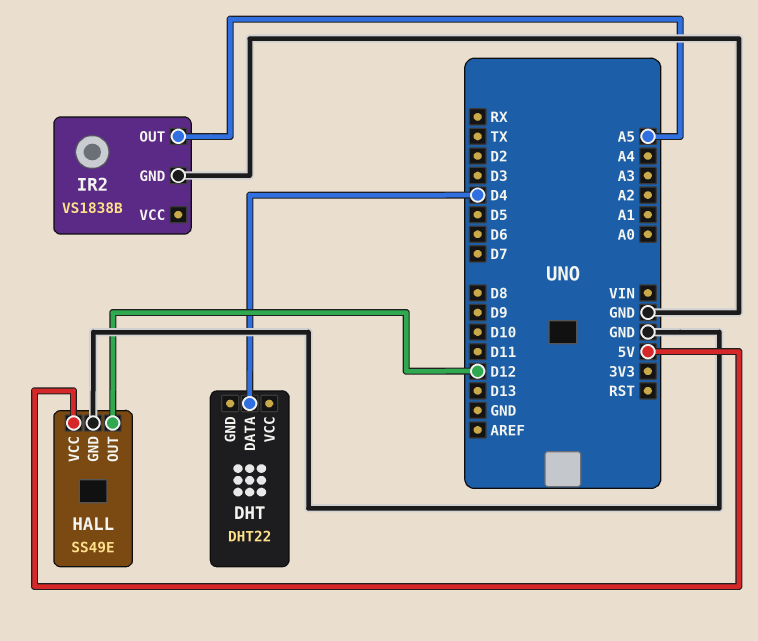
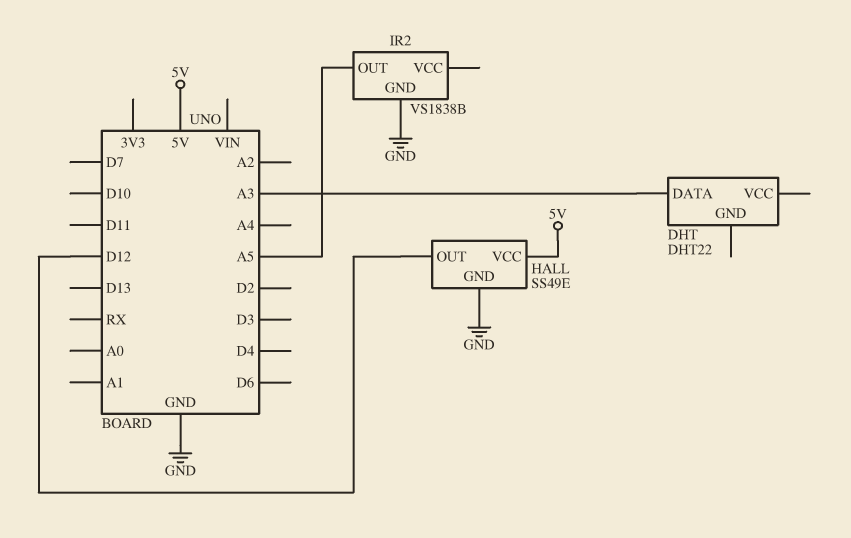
DHT pin DATA: D4 -> A3

